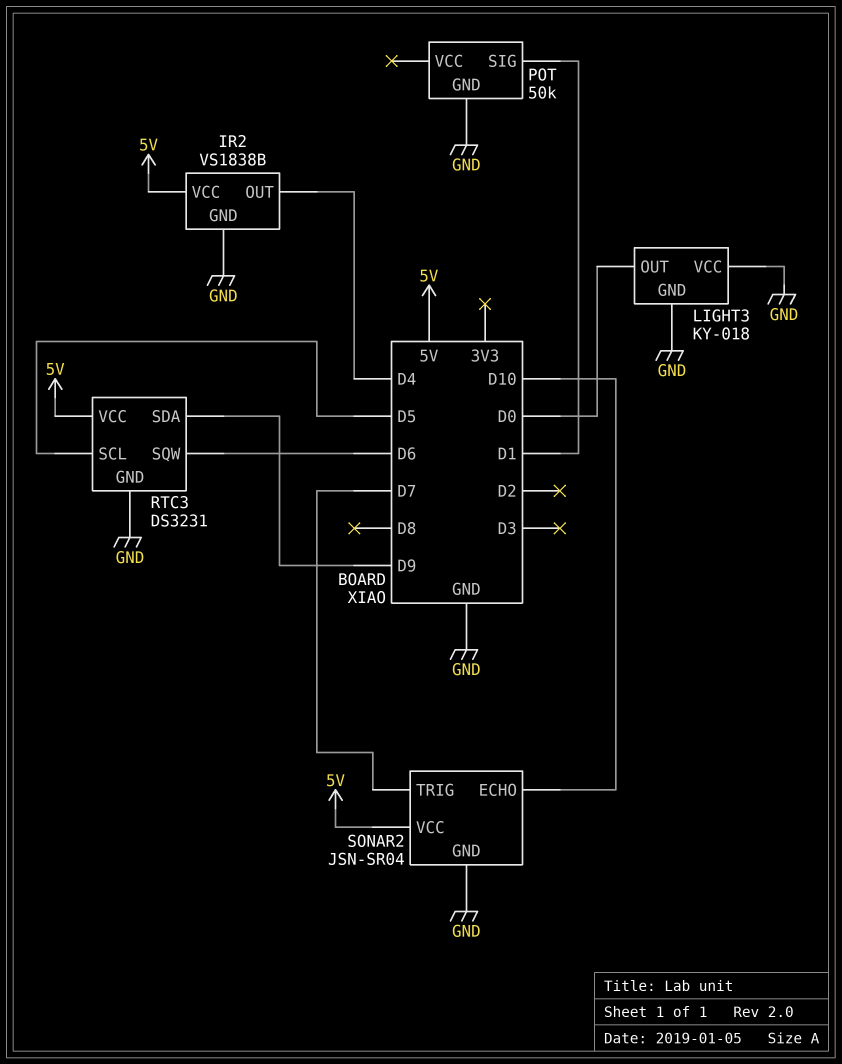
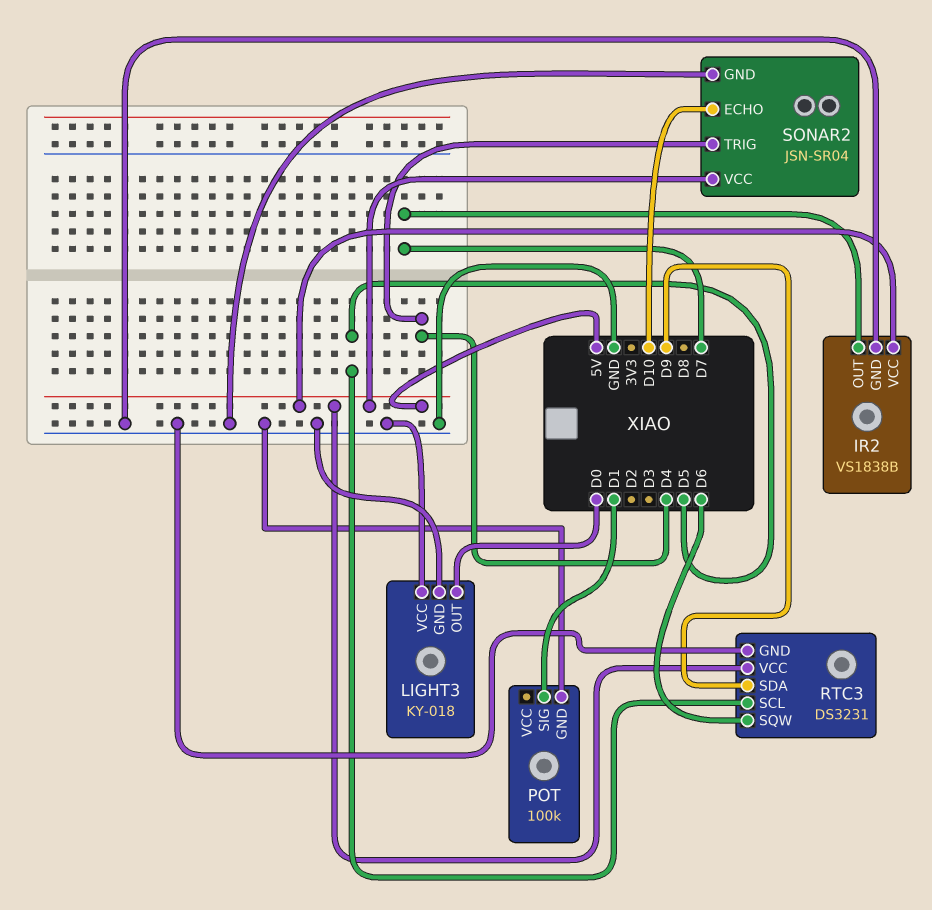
IR2 pin OUT: D4 -> D7
POT: 50k -> 100k
SONAR2 pin TRIG: D7 -> D4

